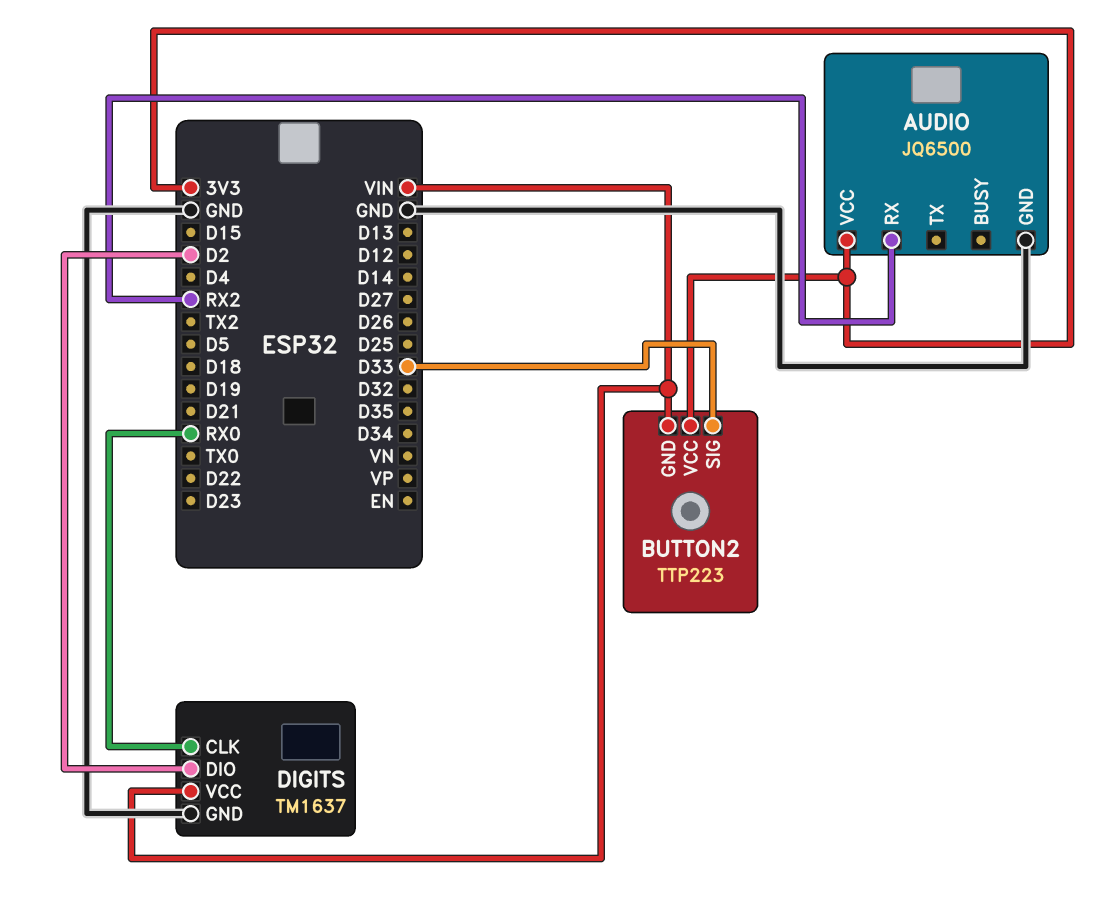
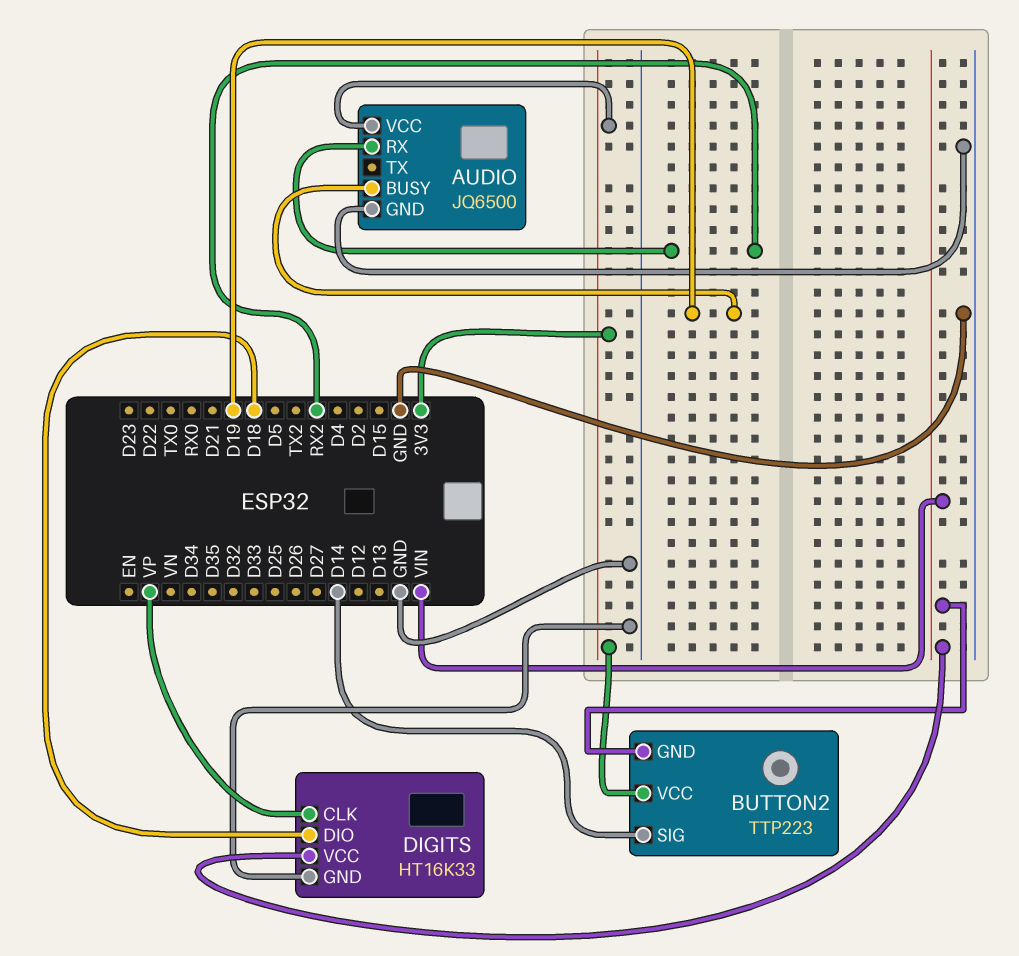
AUDIO pin BUSY: none -> D19
BUTTON2 pin SIG: D33 -> D14
DIGITS: TM1637 -> HT16K33
DIGITS pin CLK: RX0 -> VP
DIGITS pin DIO: D2 -> D18

